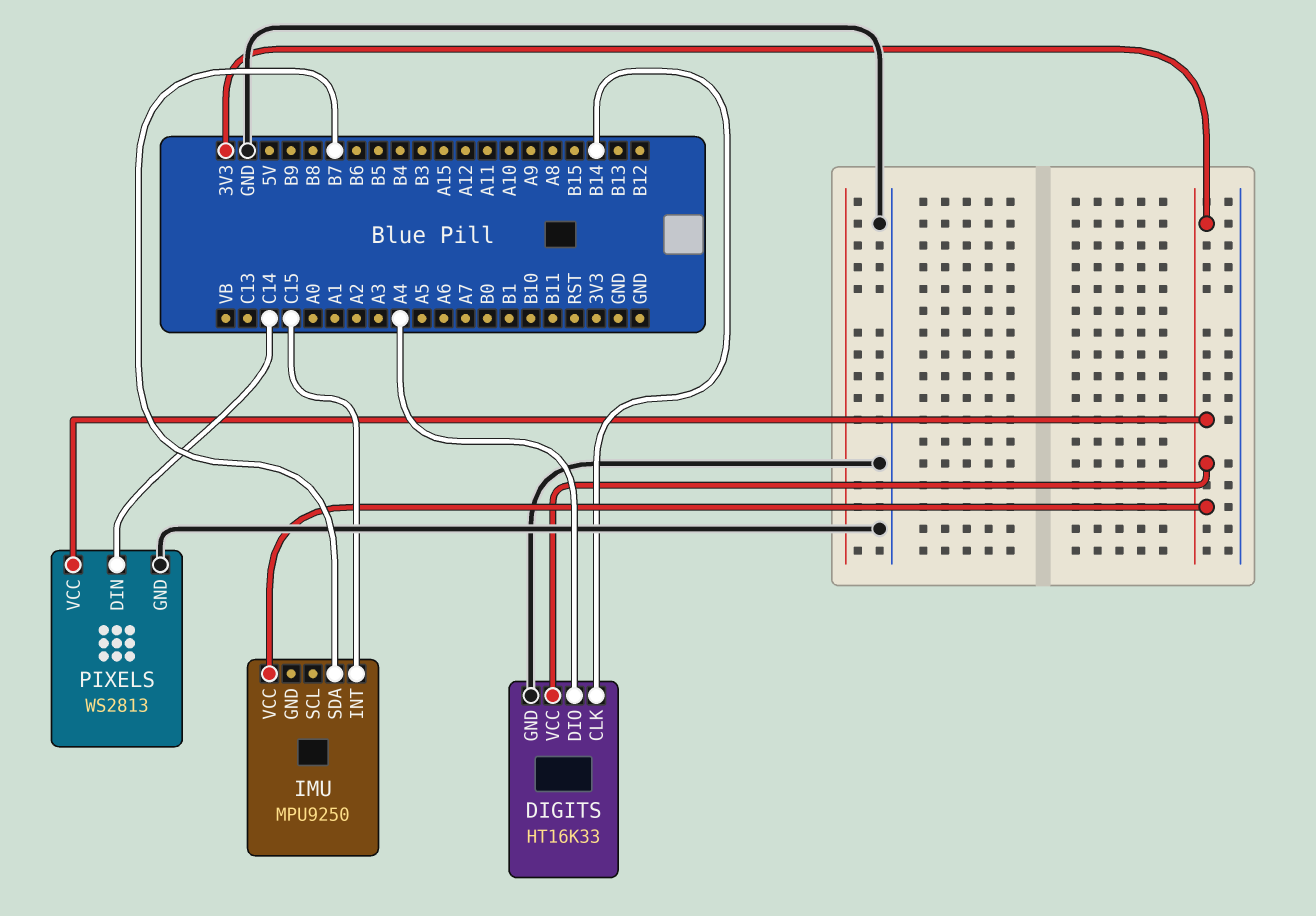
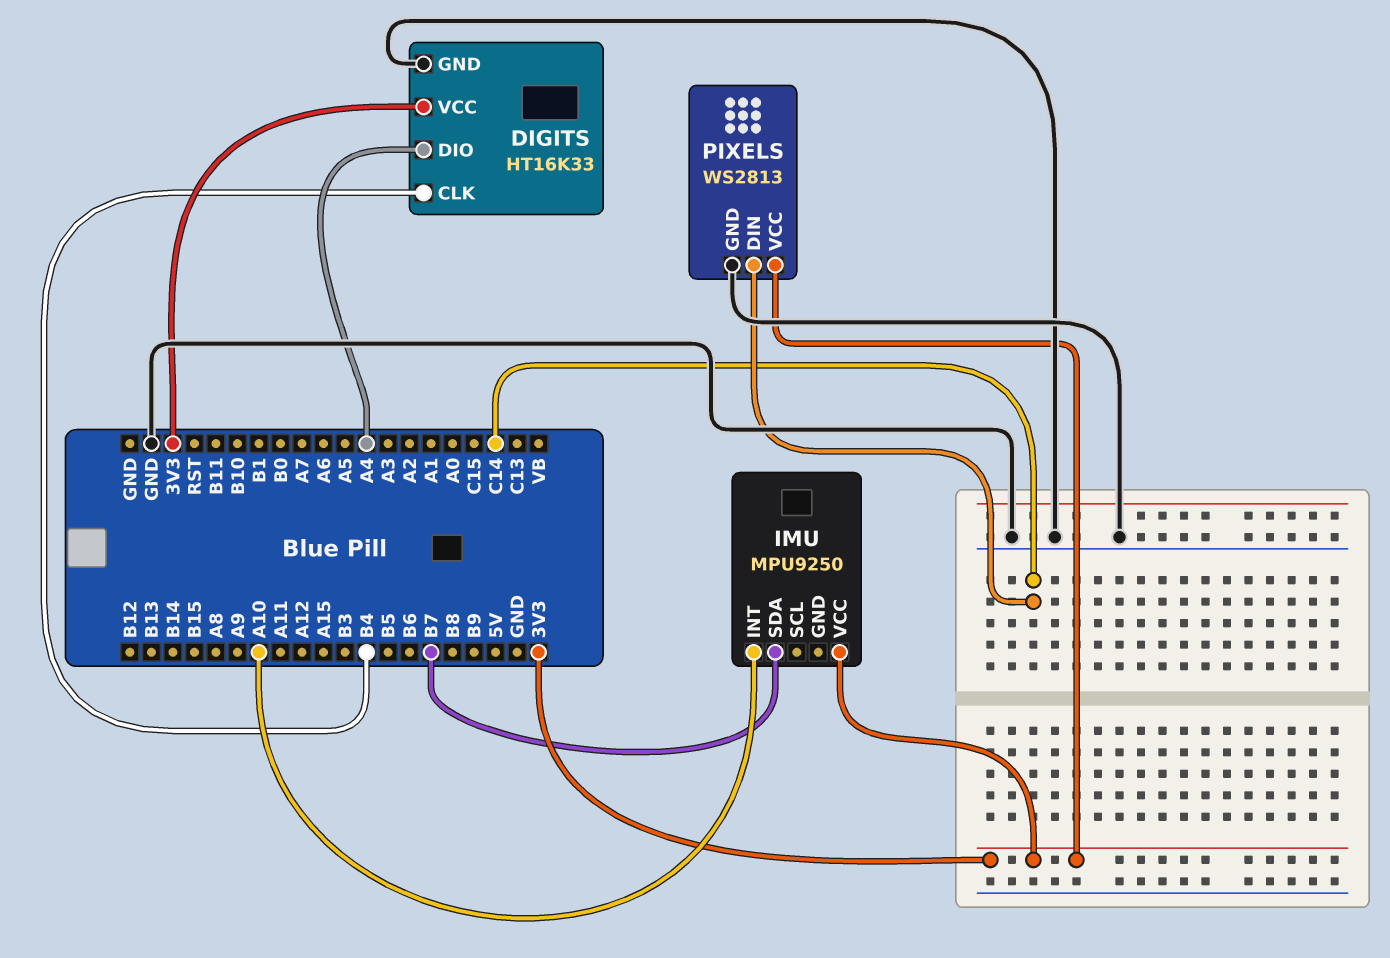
DIGITS pin CLK: B14 -> B4
IMU pin INT: C15 -> A10

